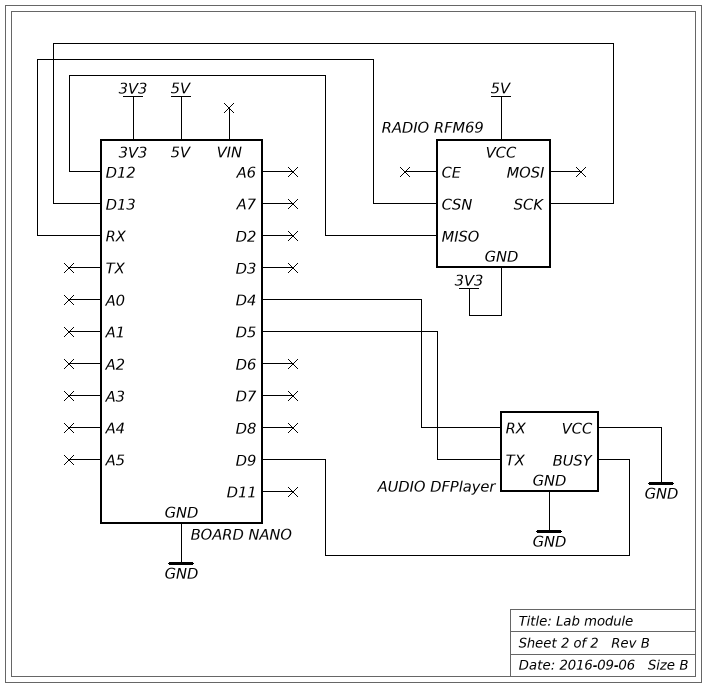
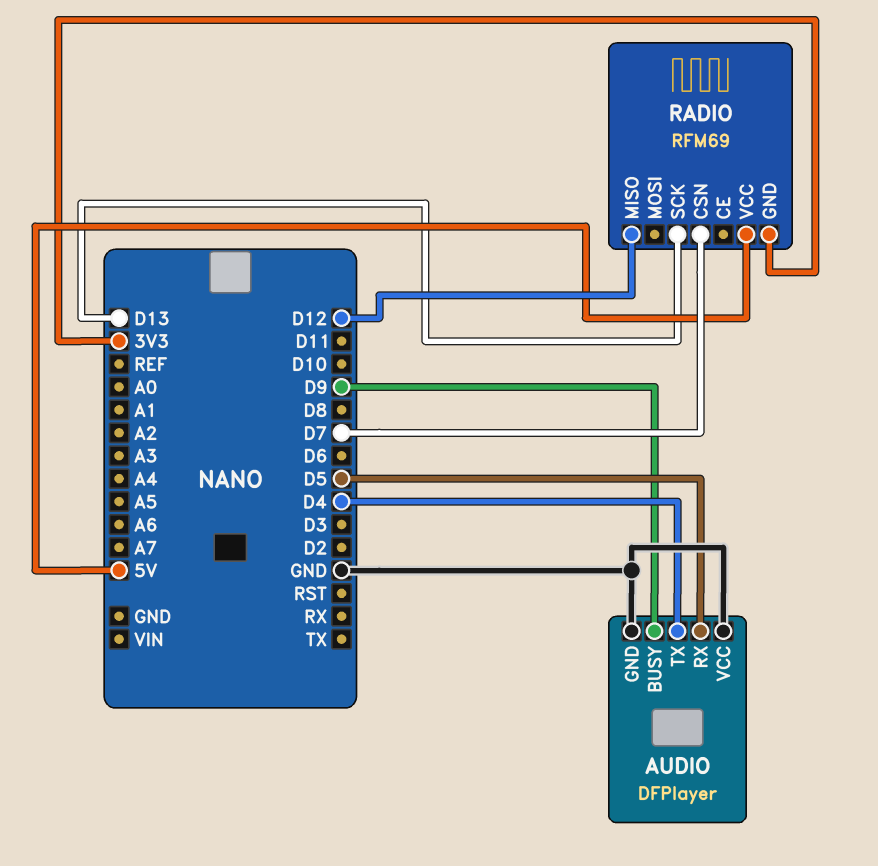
AUDIO pin RX: D4 -> D5
AUDIO pin TX: D5 -> D4
RADIO pin CSN: RX -> D7

